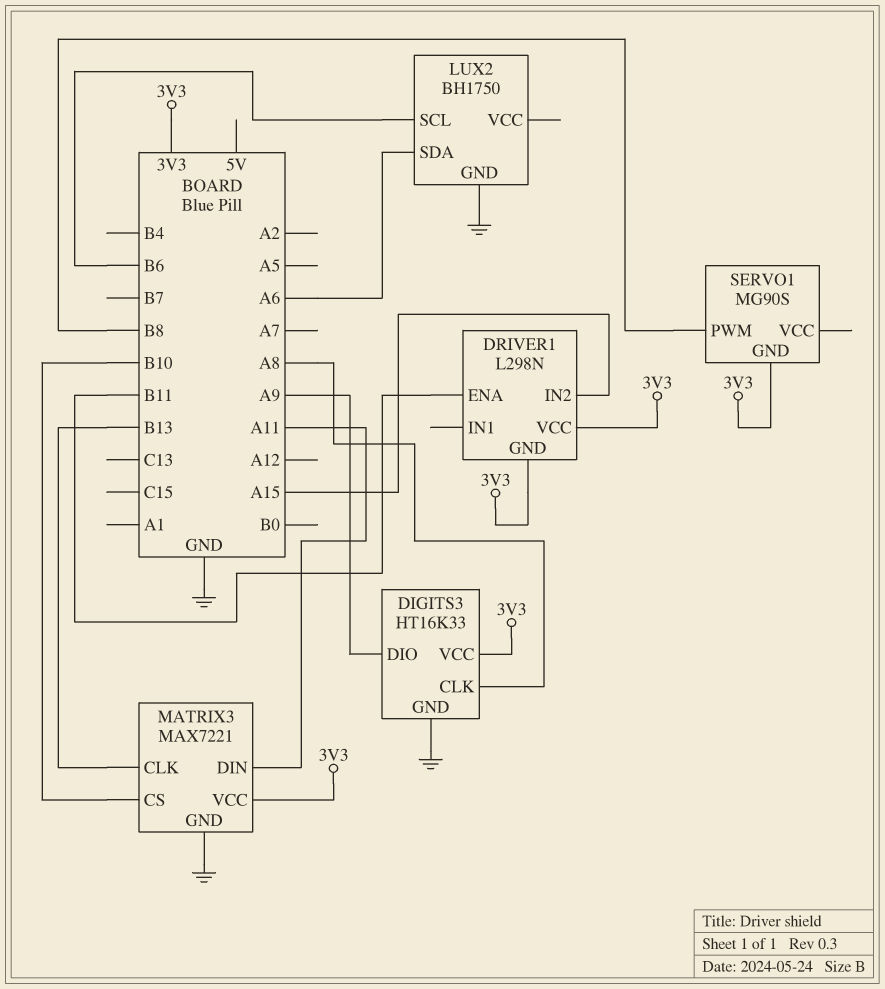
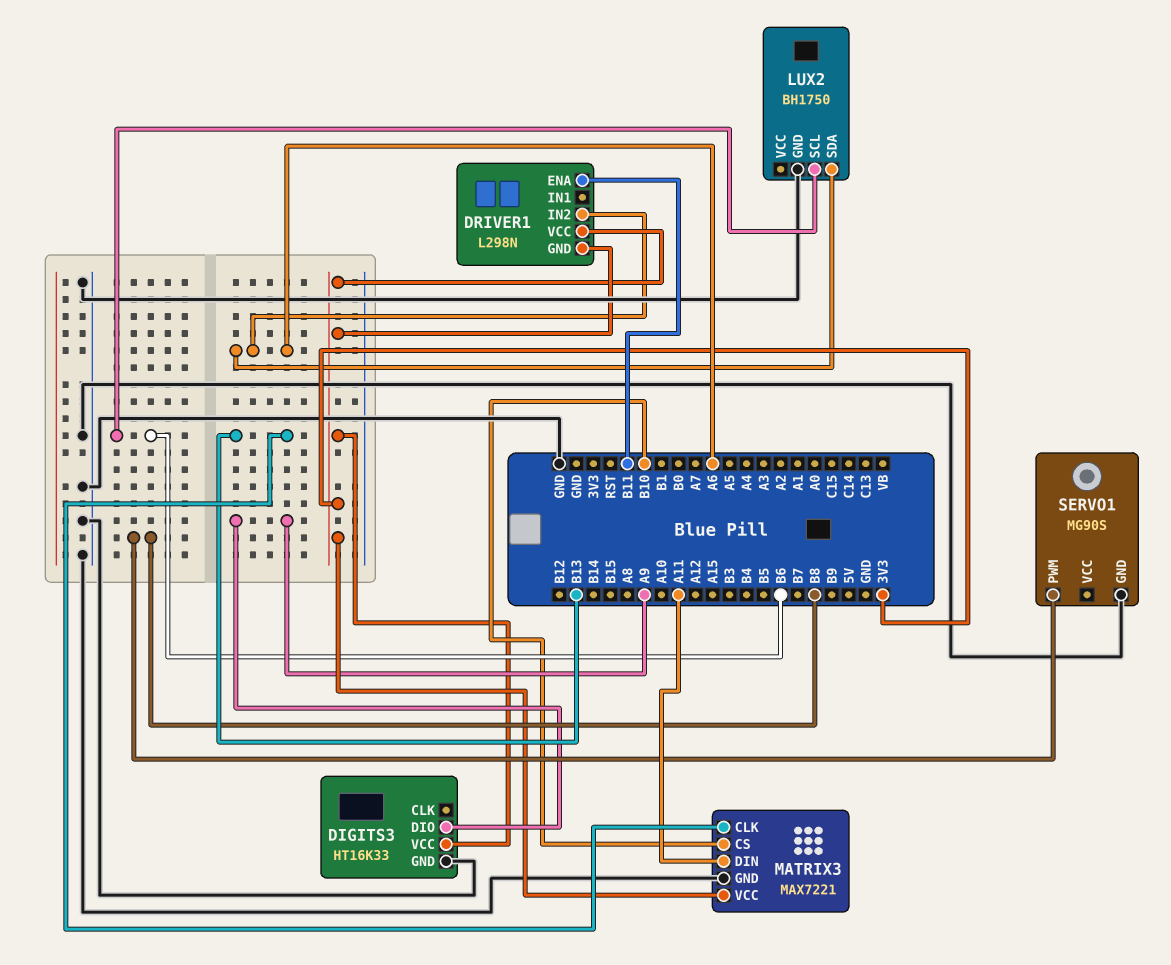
DIGITS3 pin CLK: A8 -> none
DRIVER1 pin IN2: A15 -> A6
SERVO1 pin GND: 3V3 -> GND

